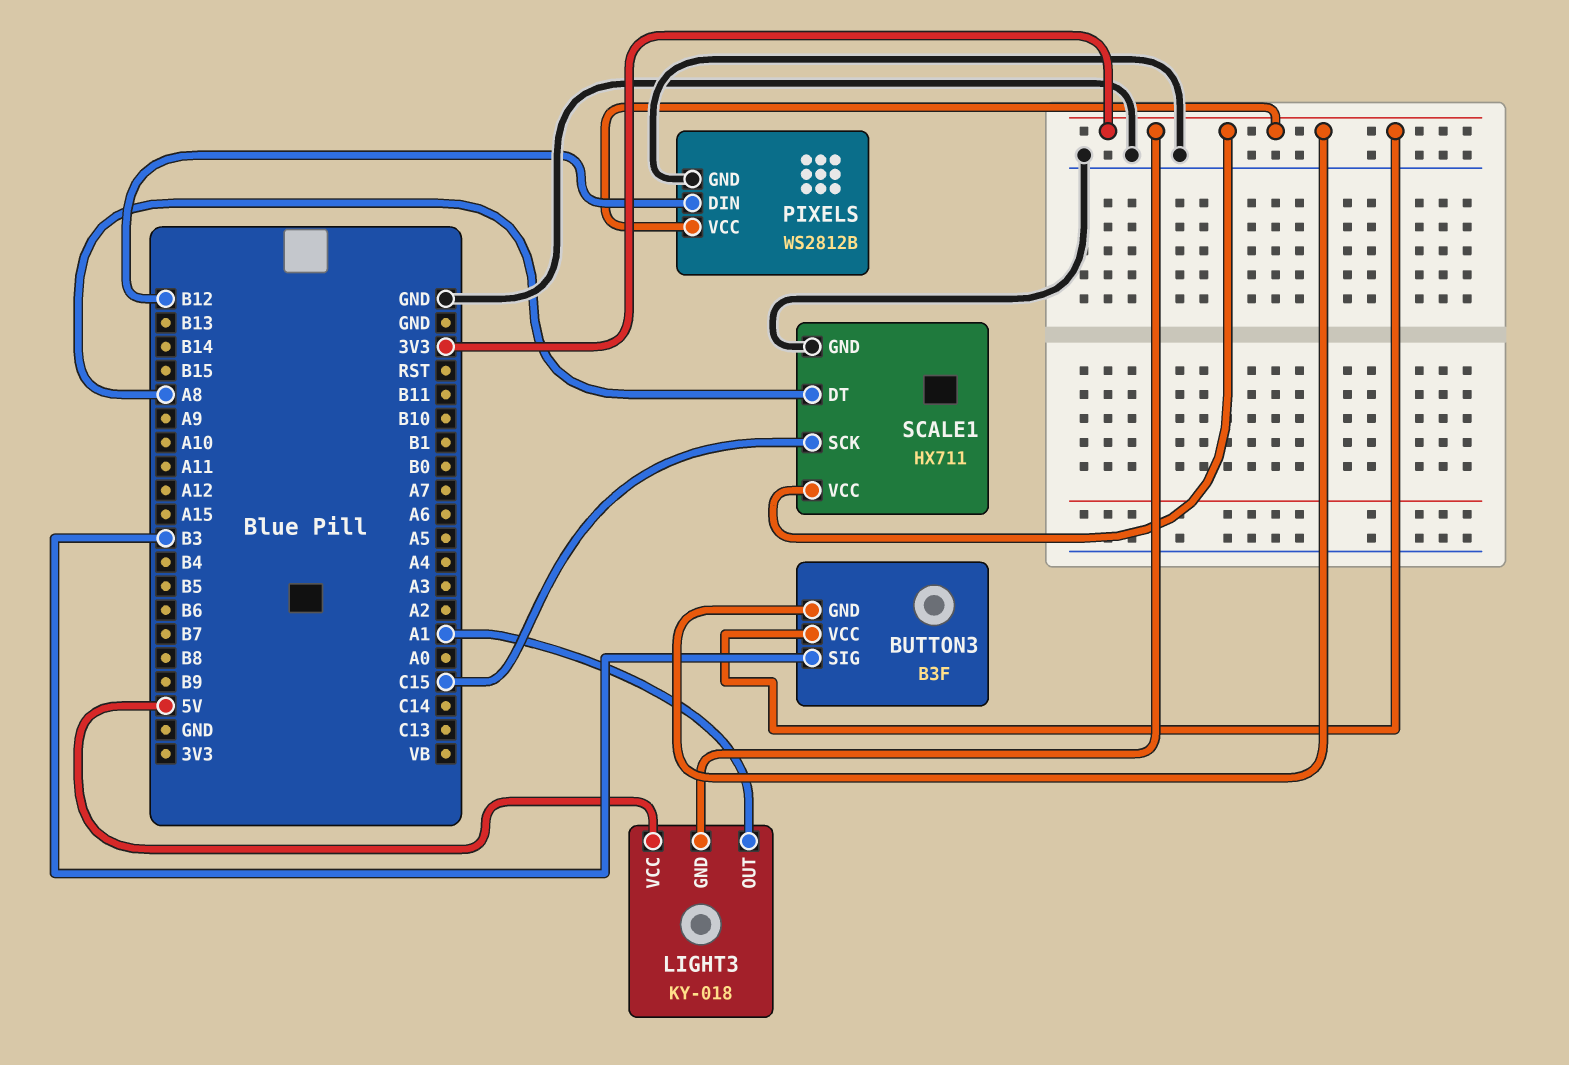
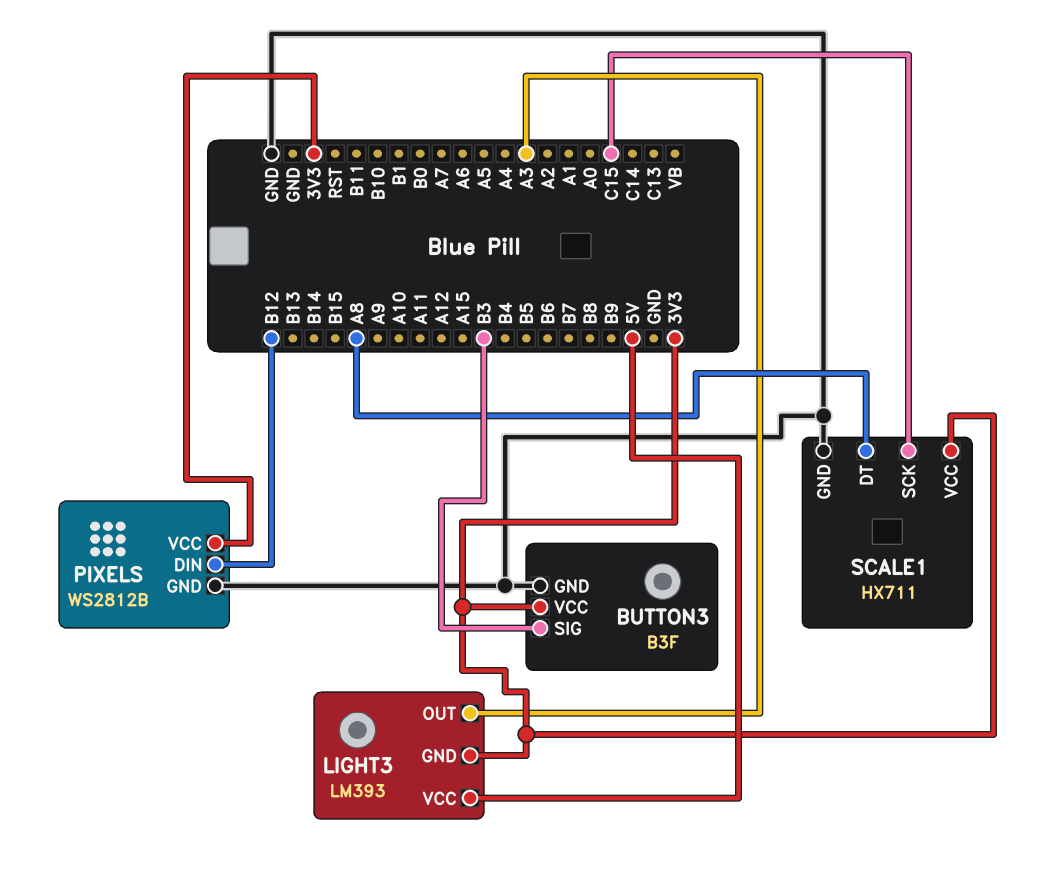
BUTTON3 pin GND: 3V3 -> GND
LIGHT3: KY-018 -> LM393
LIGHT3 pin OUT: A1 -> A3

